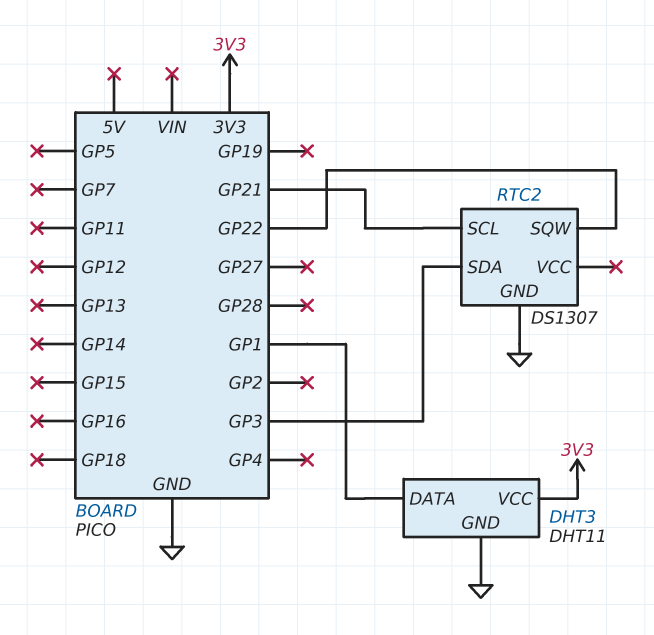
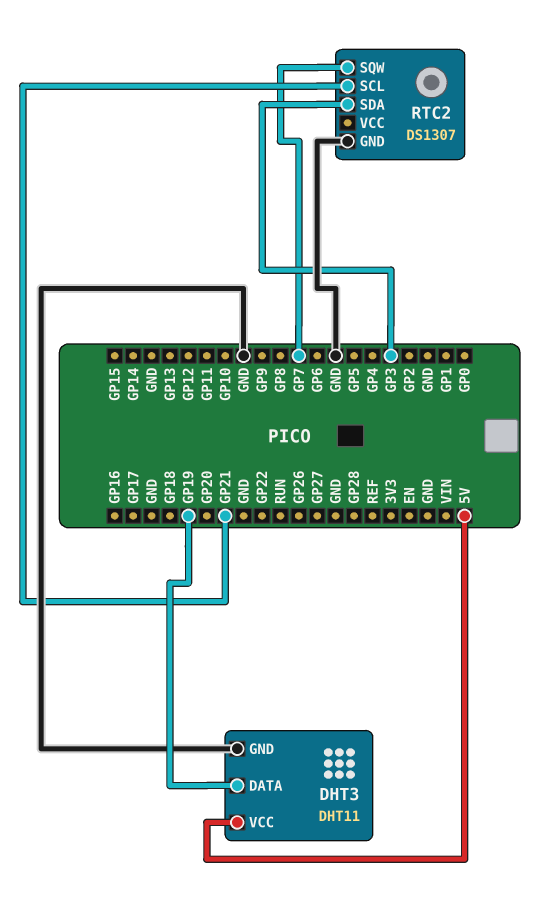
DHT3 pin DATA: GP1 -> GP19
DHT3 pin VCC: 3V3 -> 5V
RTC2 pin SQW: GP22 -> GP7

